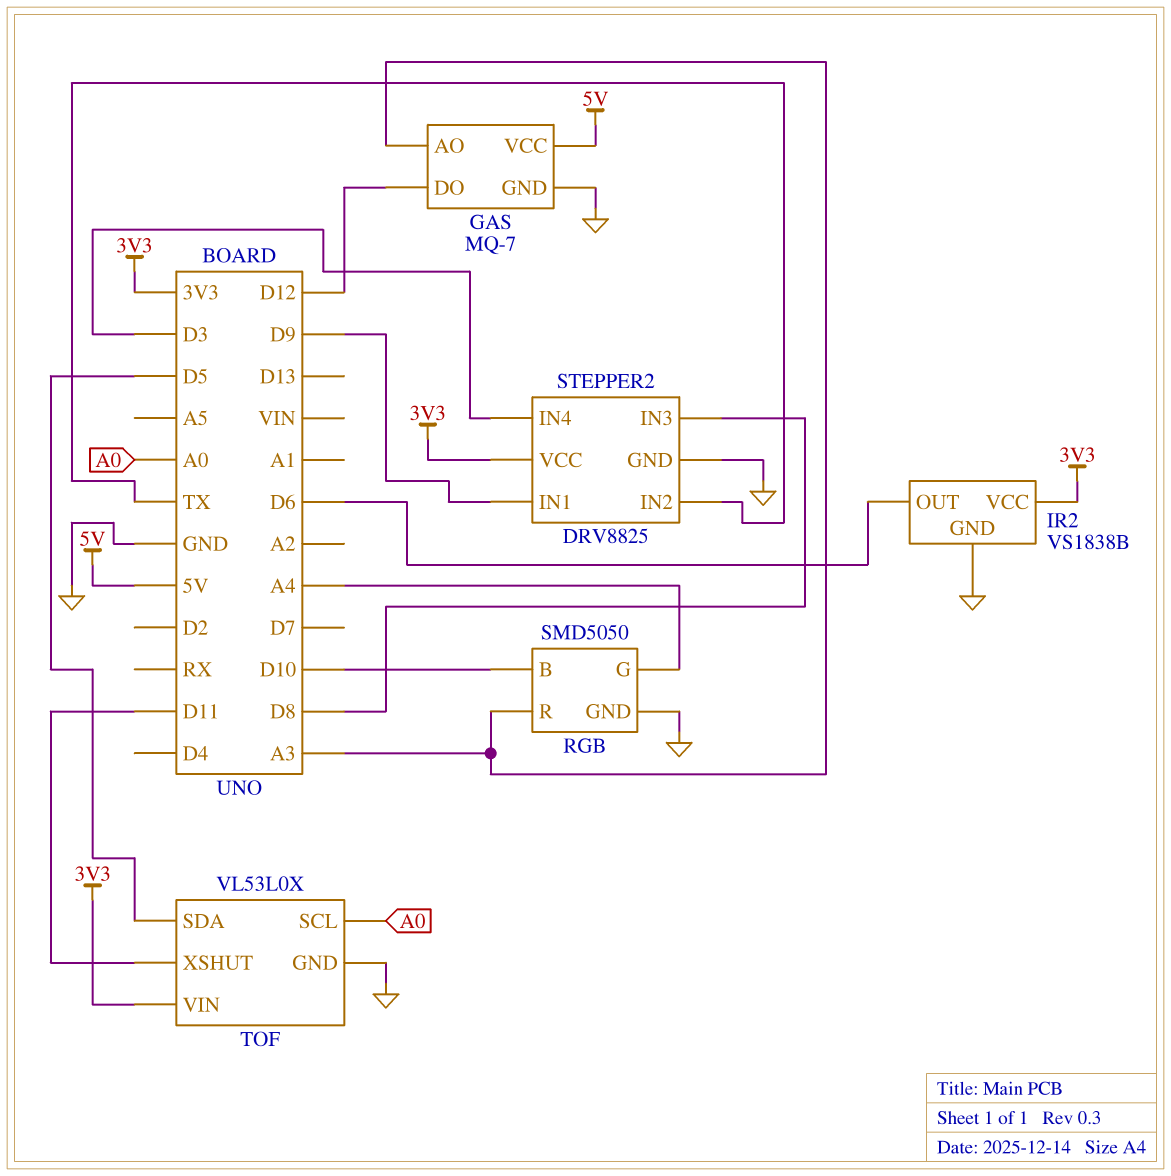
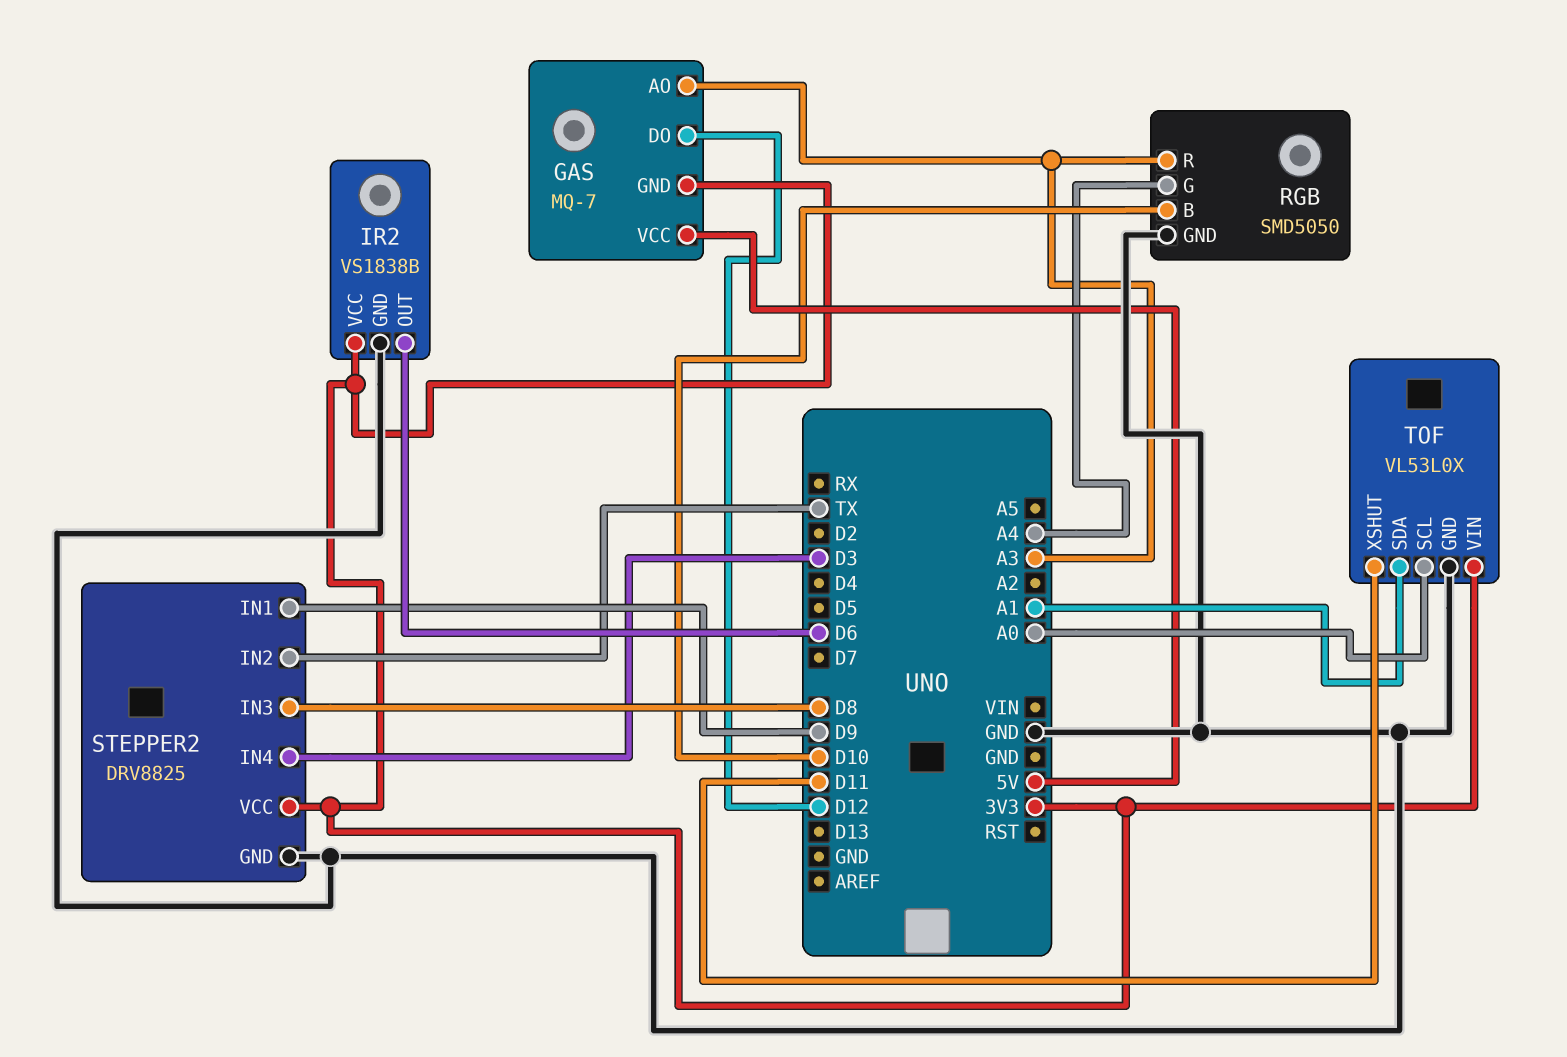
GAS pin GND: GND -> 3V3
TOF pin SDA: D5 -> A1

